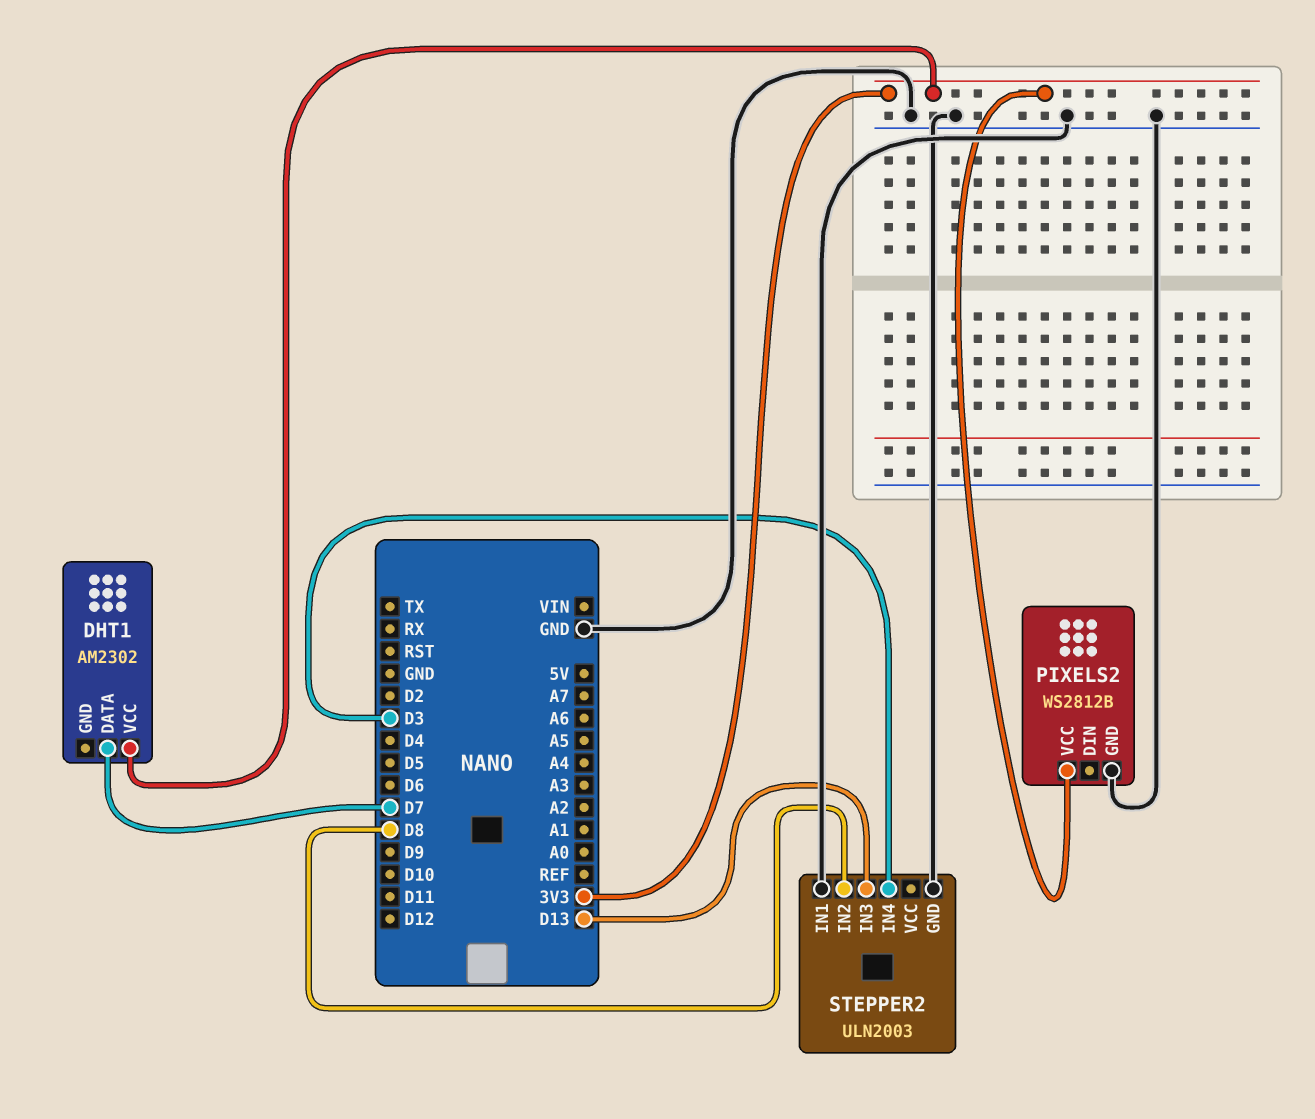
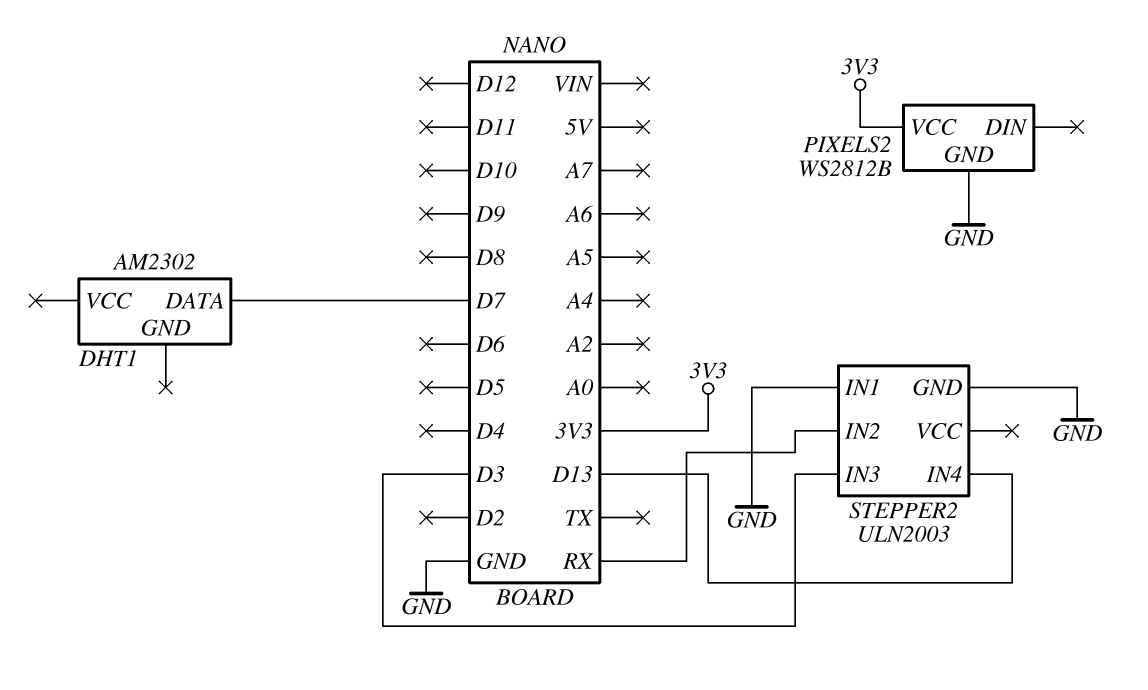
DHT1 pin VCC: 3V3 -> none
STEPPER2 pin IN2: D8 -> RX
STEPPER2 pin IN3: D13 -> D3
STEPPER2 pin IN4: D3 -> D13

